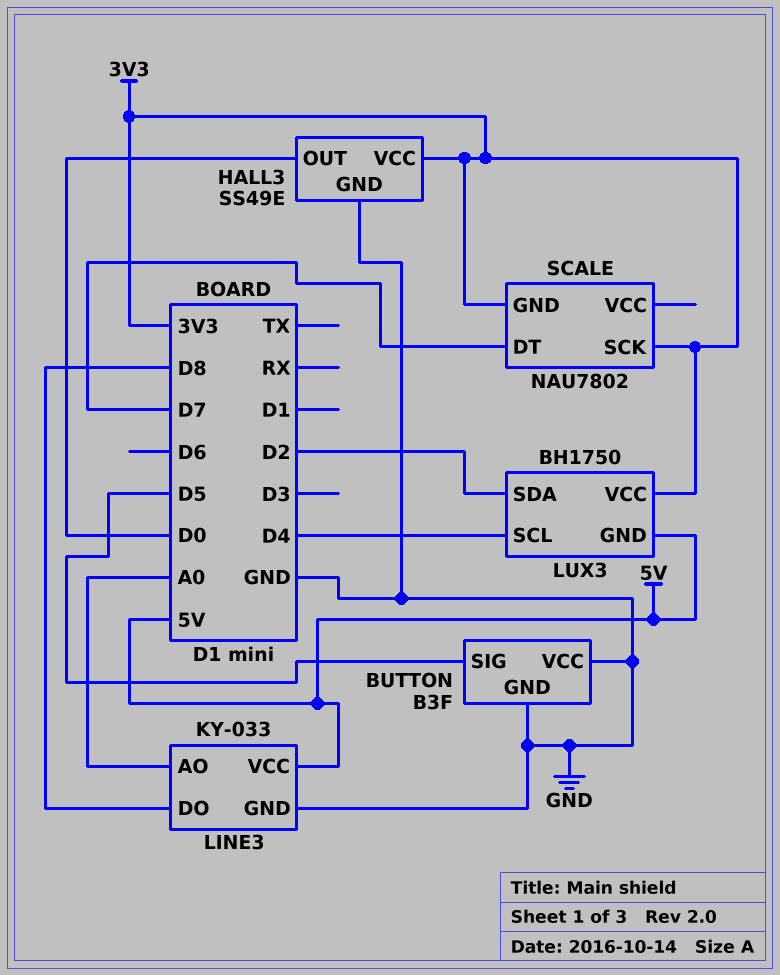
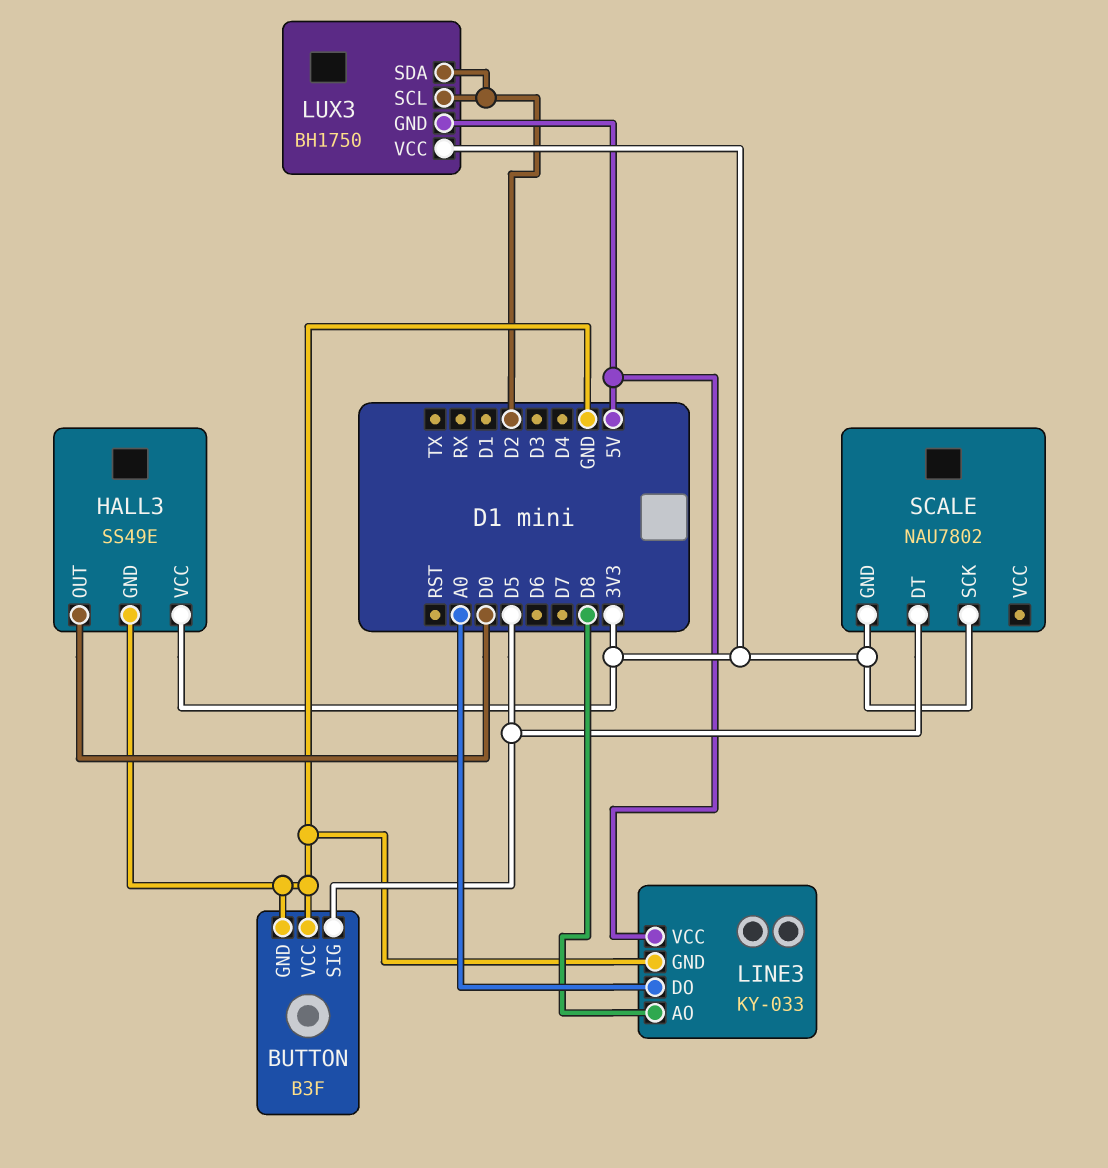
LINE3 pin AO: A0 -> D8
LINE3 pin DO: D8 -> A0
LUX3 pin SCL: D4 -> D2
SCALE pin DT: D7 -> D5

